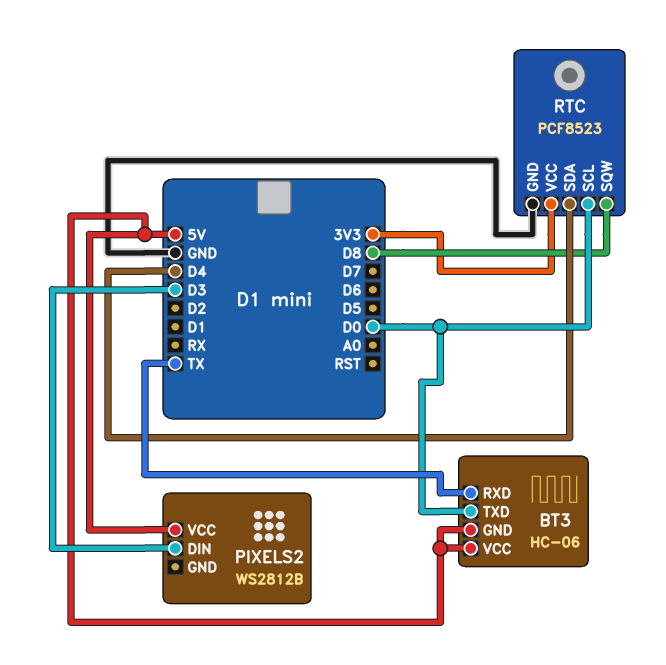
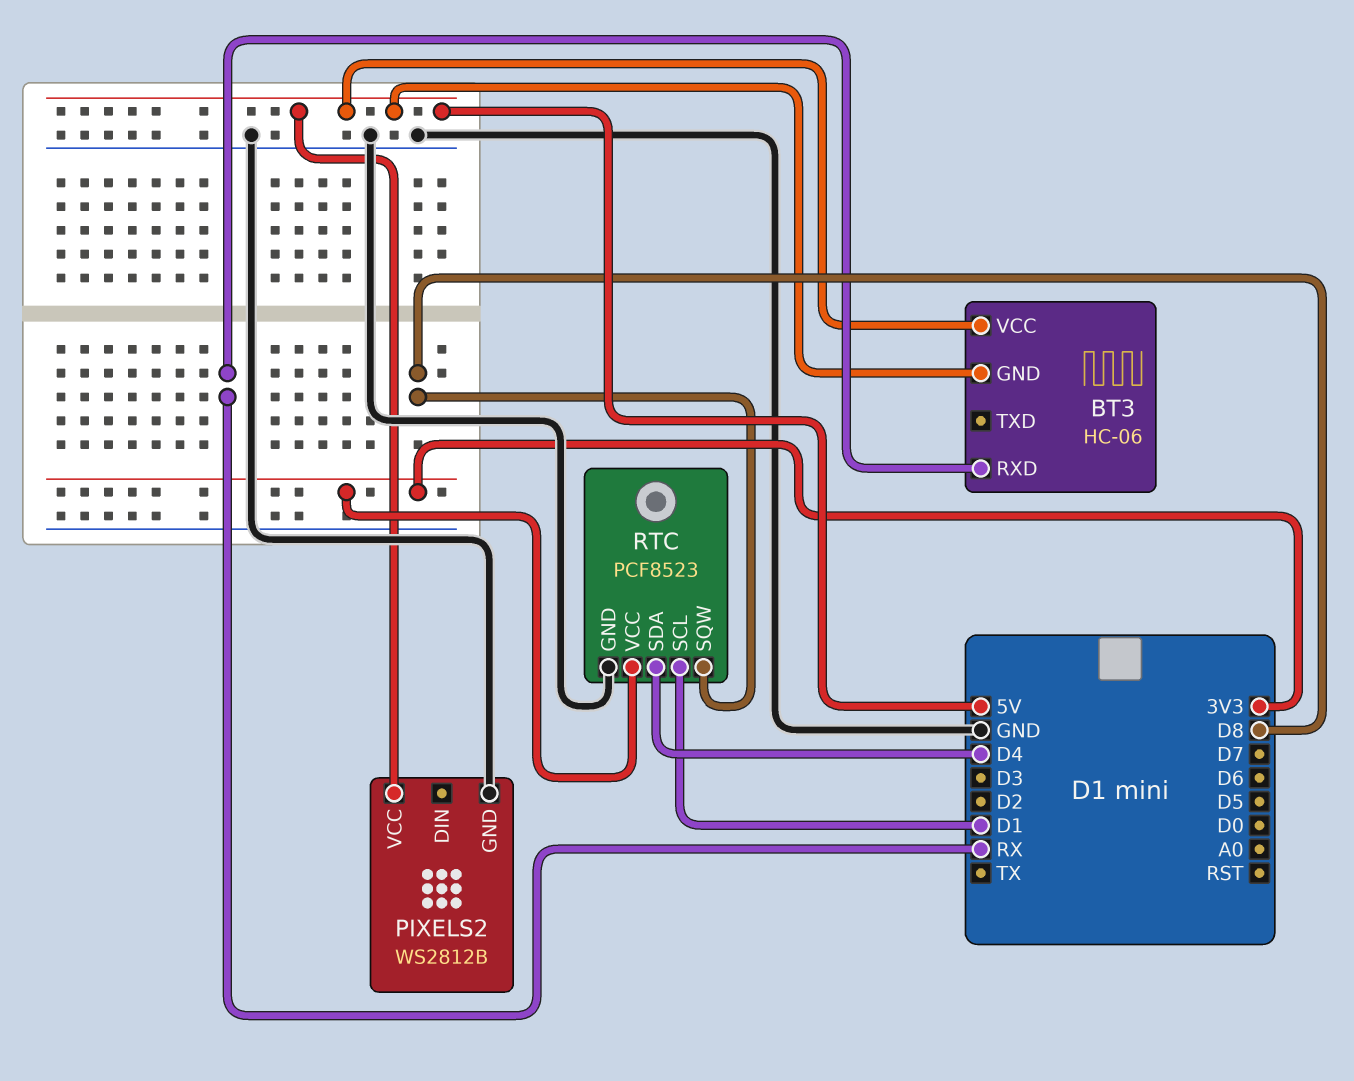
BT3 pin RXD: TX -> RX
BT3 pin TXD: D0 -> none
PIXELS2 pin DIN: D3 -> none
PIXELS2 pin GND: none -> GND
RTC pin SCL: D0 -> D1

